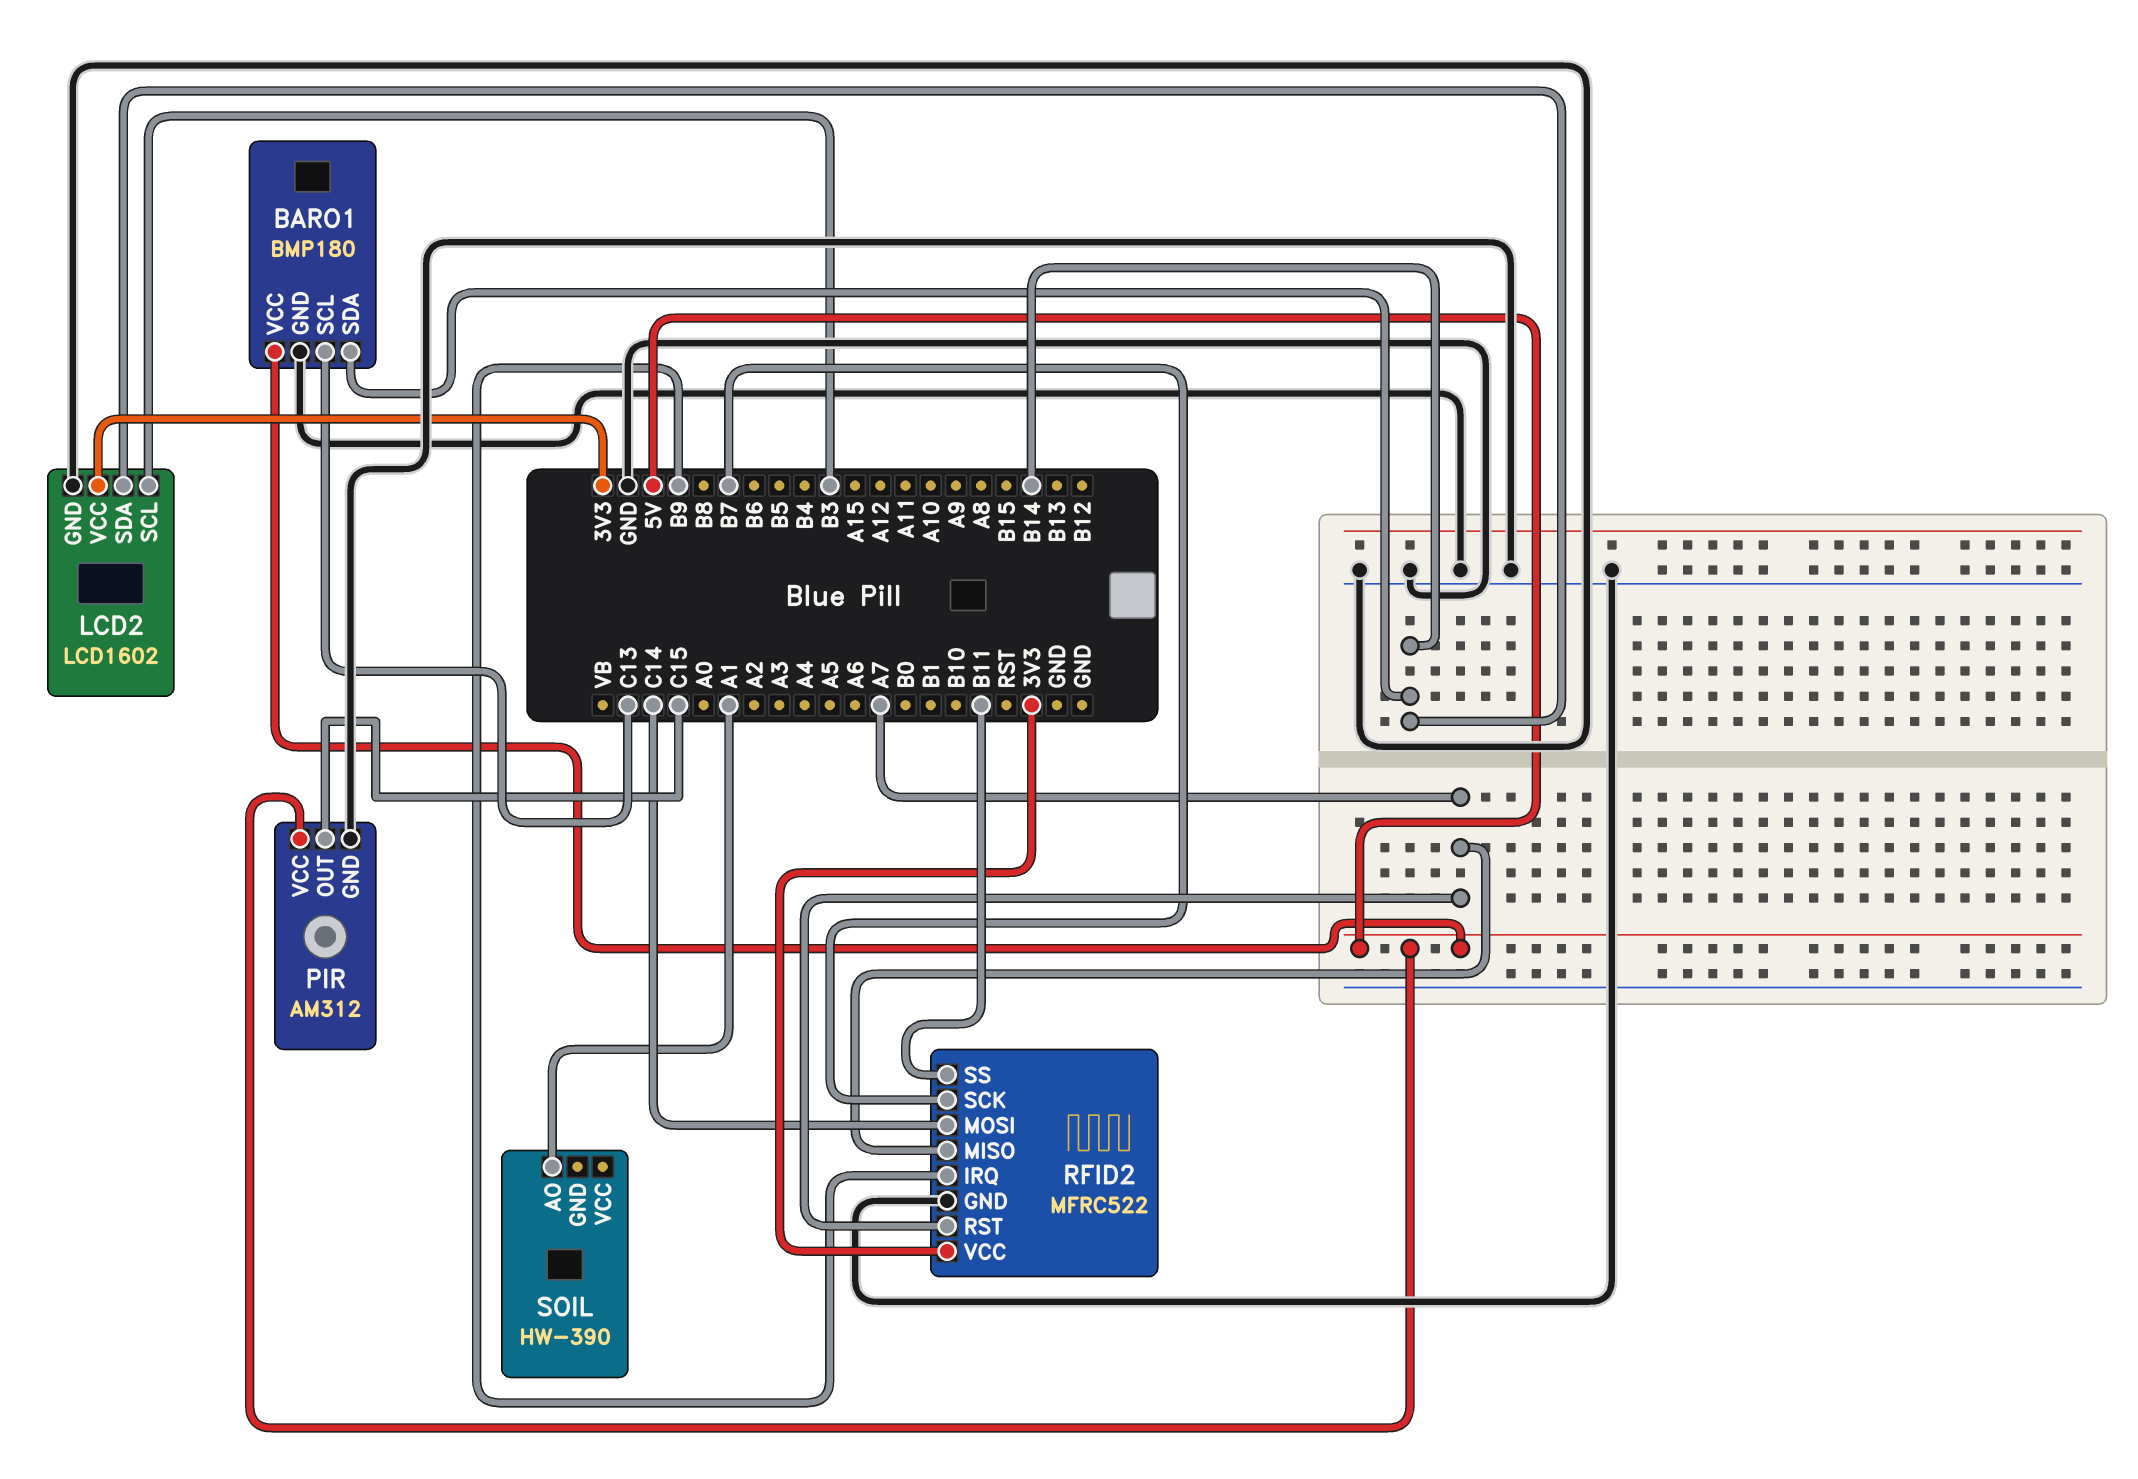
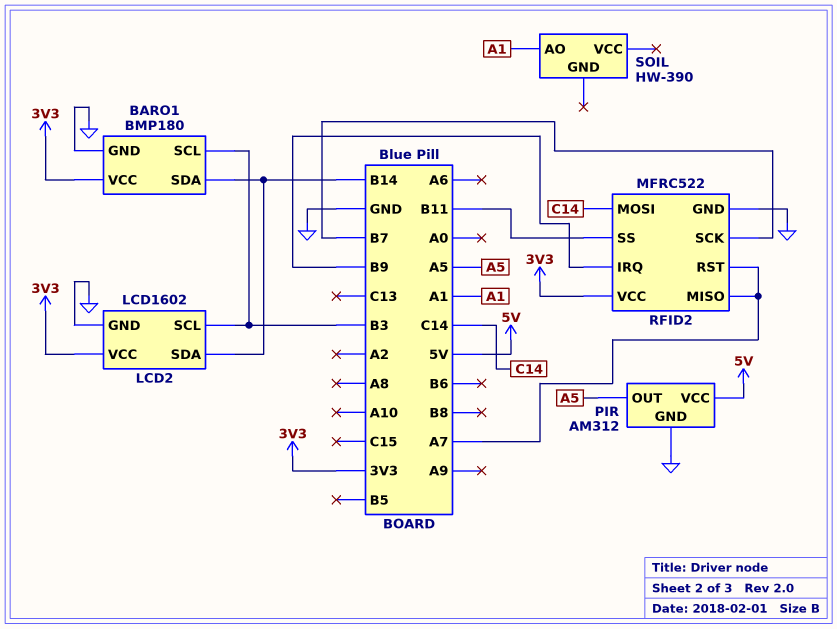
BARO1 pin SCL: C13 -> B3
BARO1 pin VCC: 5V -> 3V3
PIR pin OUT: C15 -> A5

